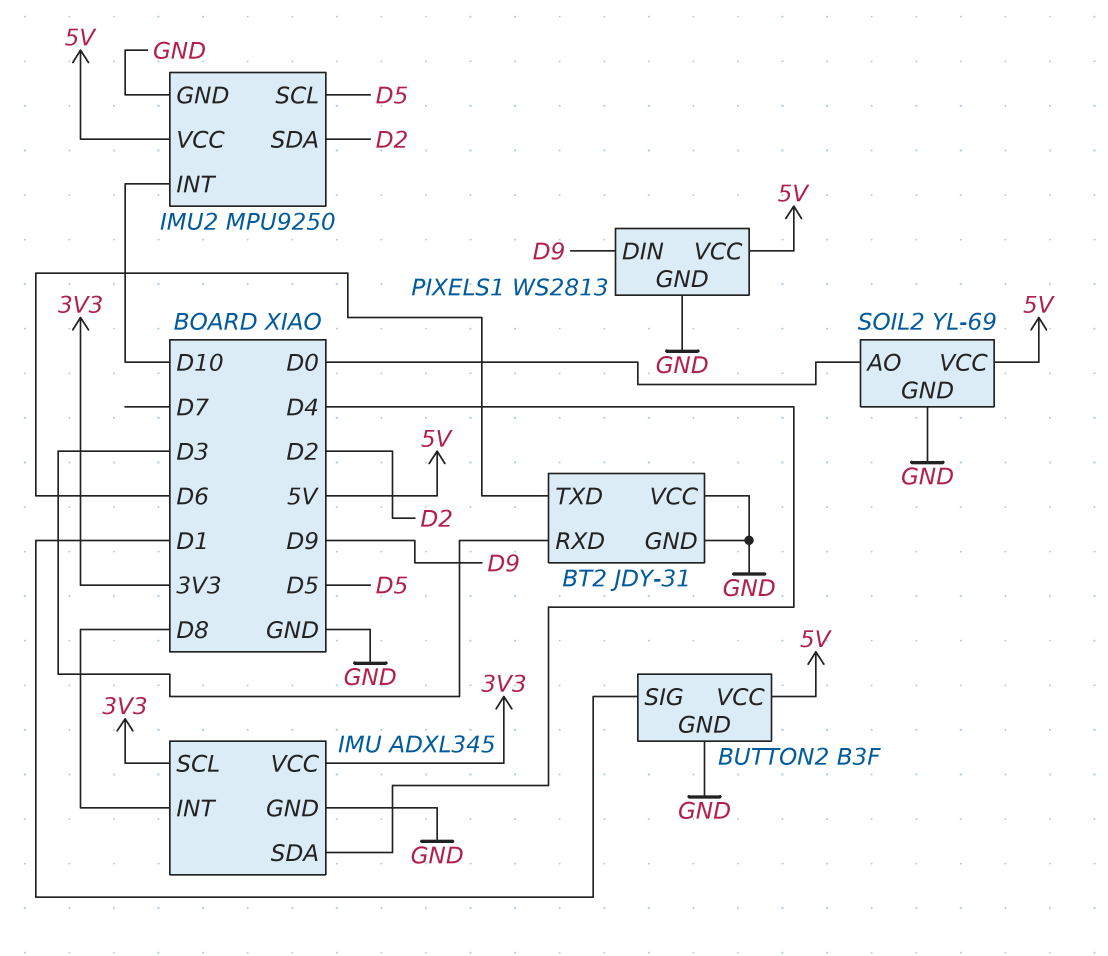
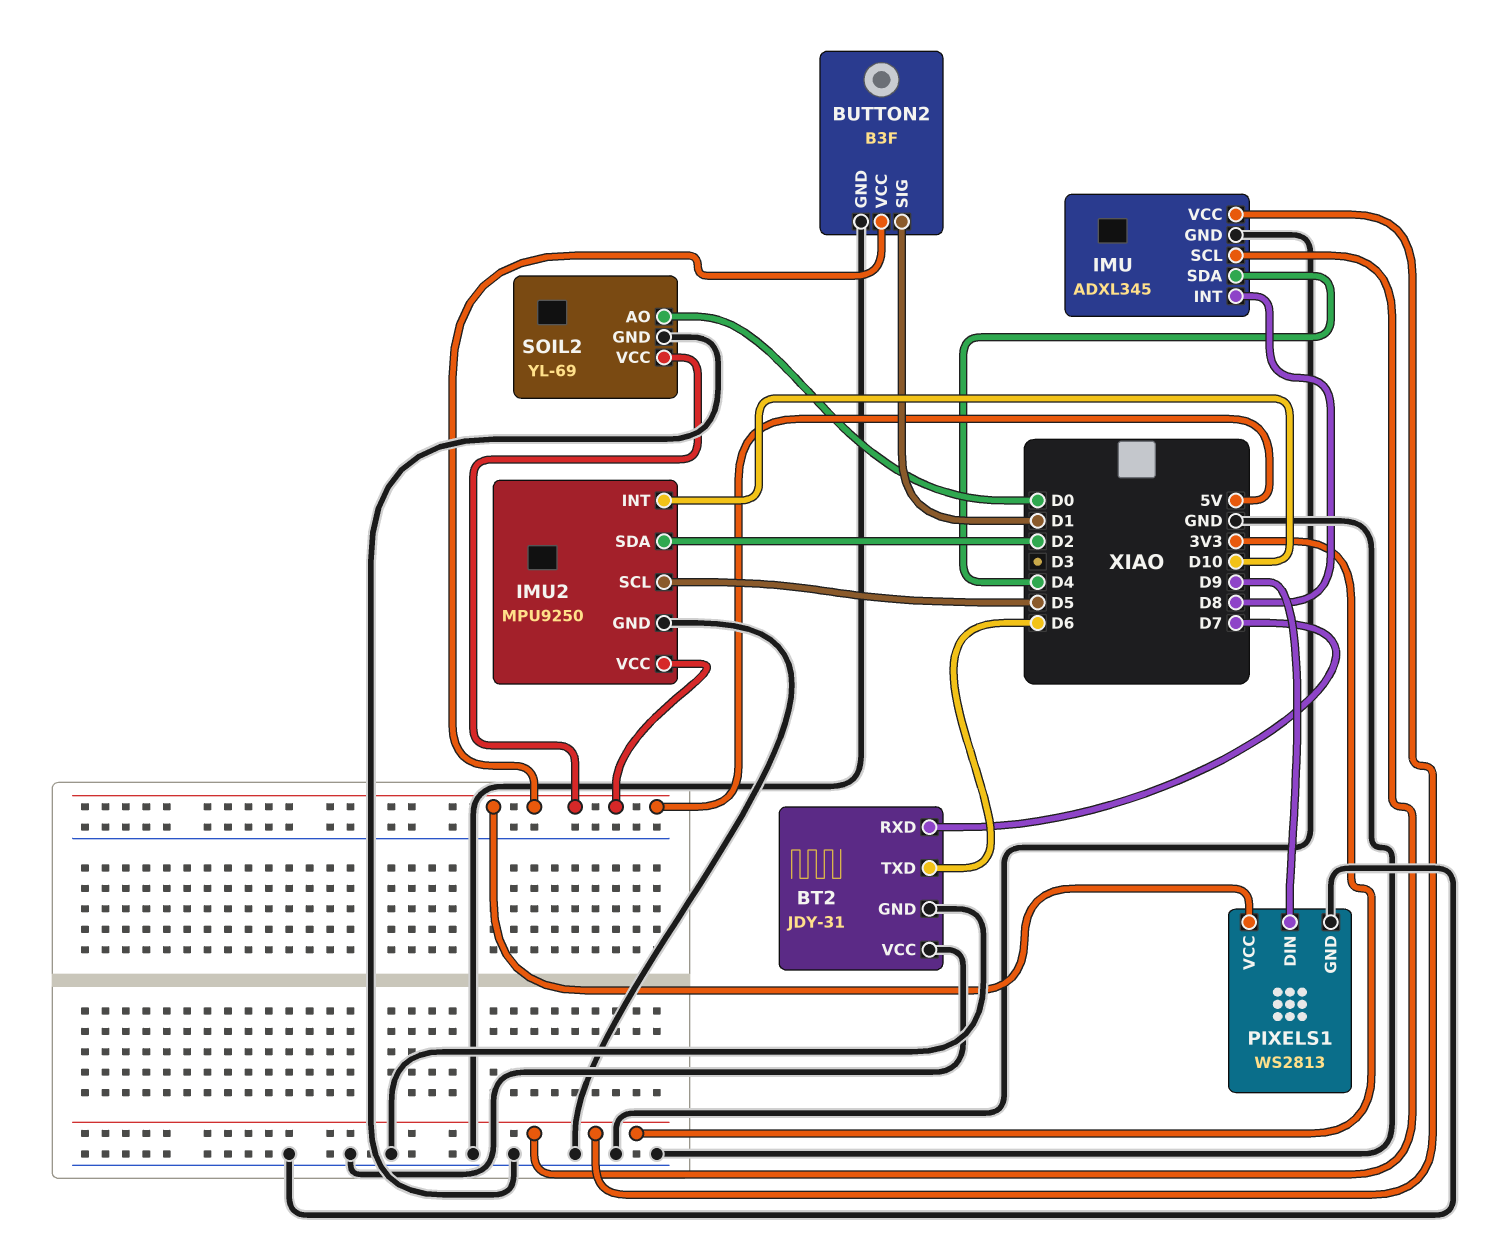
BT2 pin RXD: D3 -> D7

